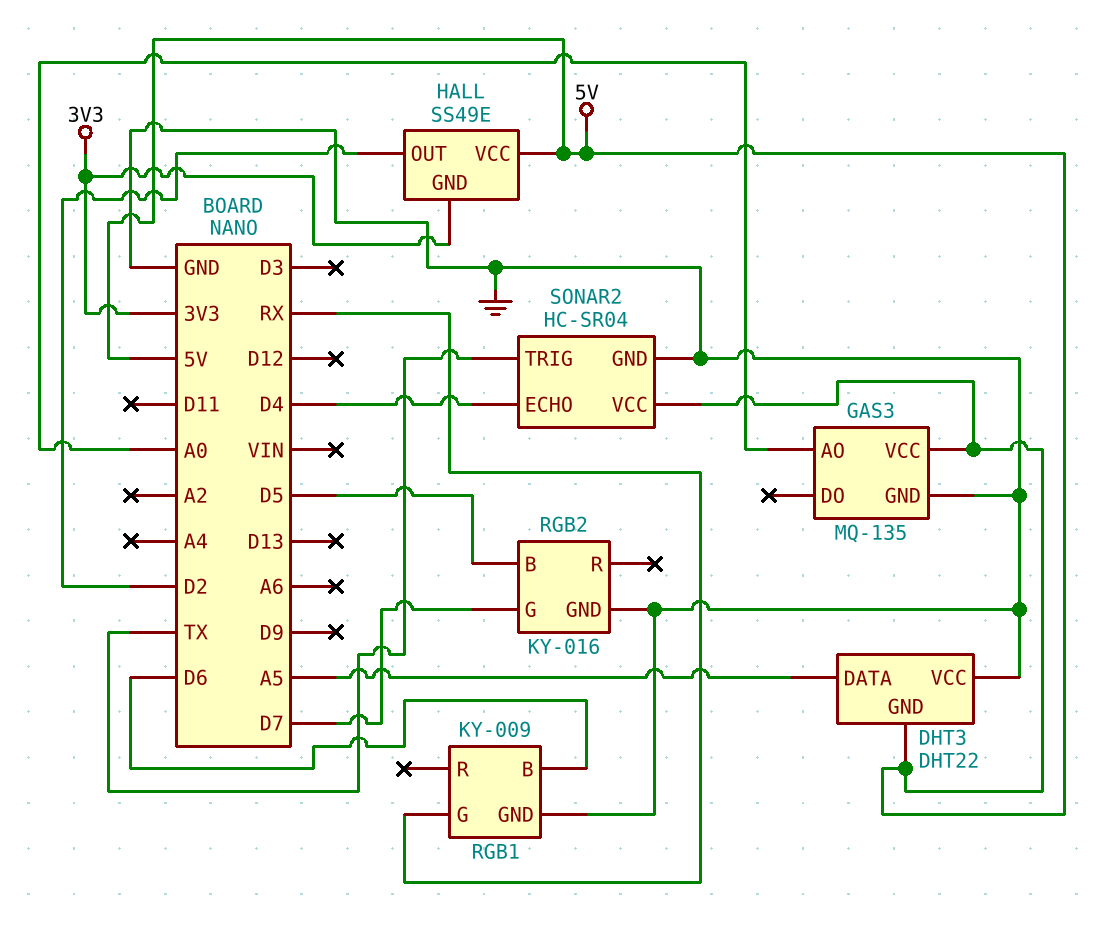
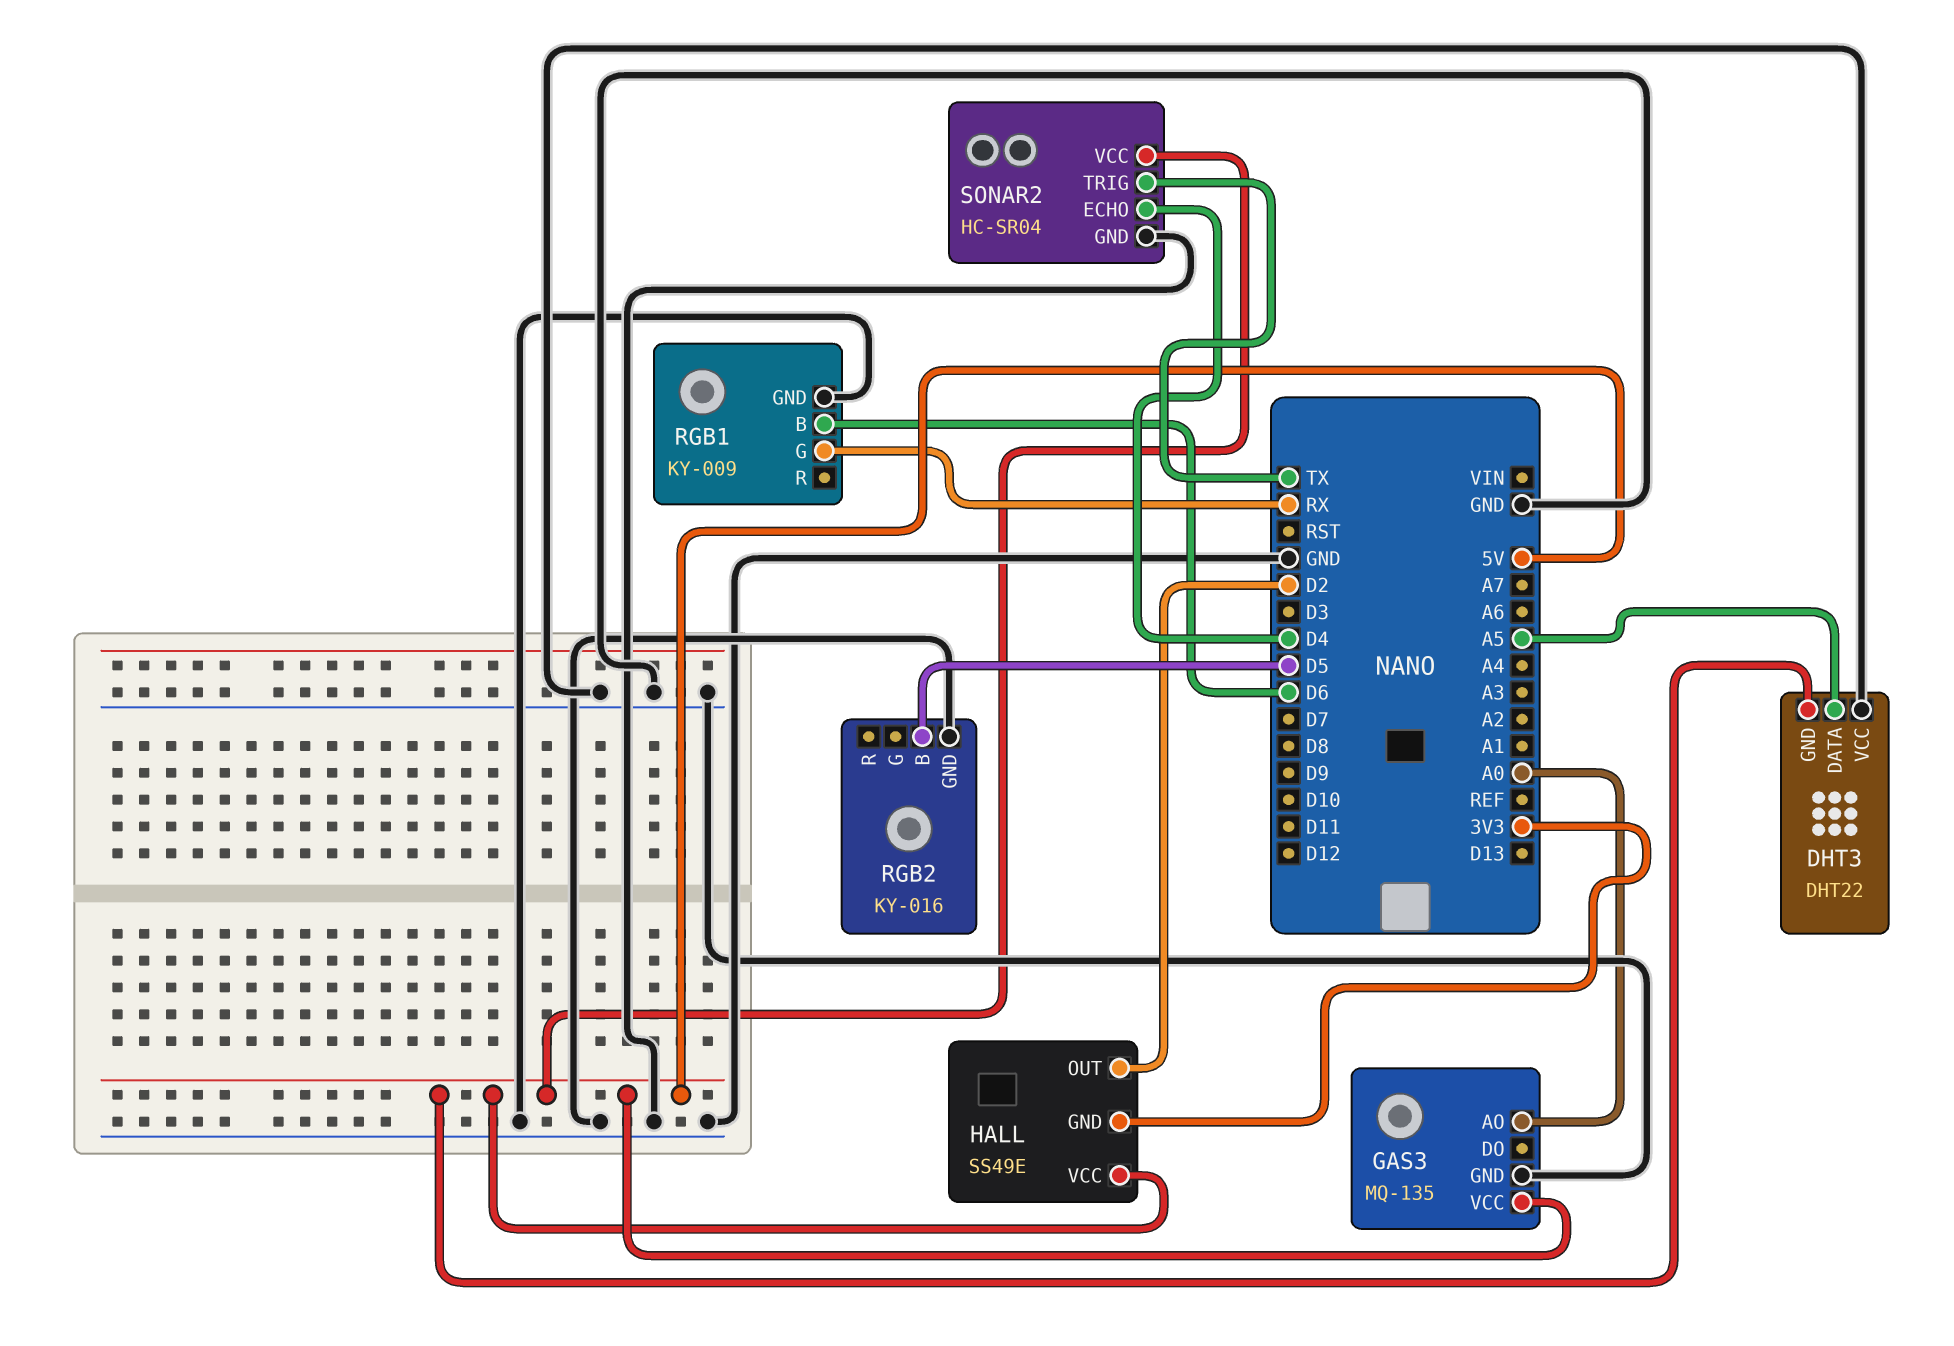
RGB2 pin G: D7 -> none

